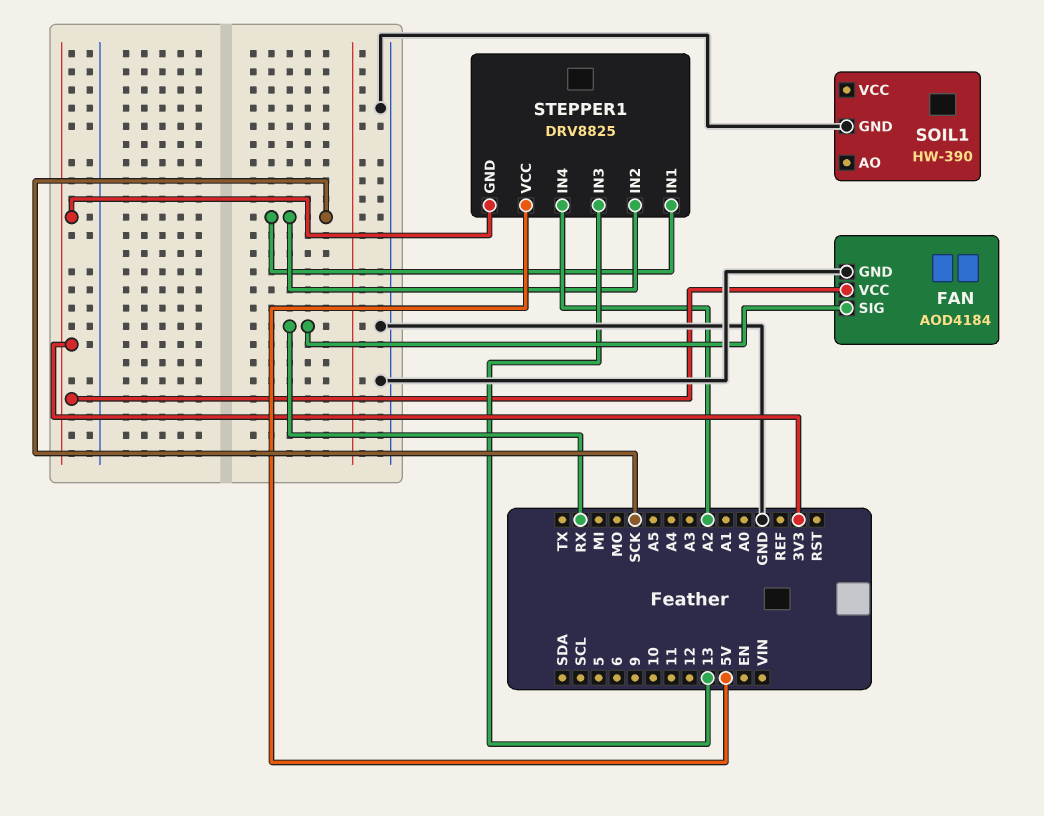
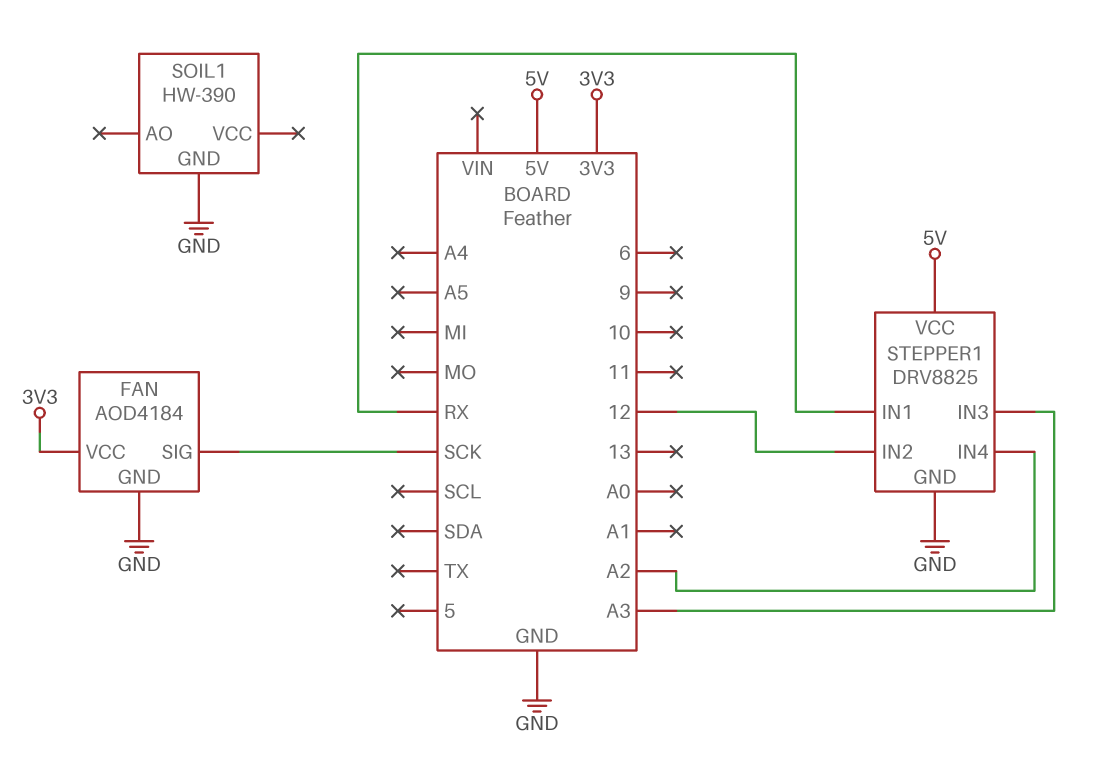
FAN pin SIG: RX -> SCK
STEPPER1 pin GND: 3V3 -> GND
STEPPER1 pin IN1: SCK -> RX
STEPPER1 pin IN2: SCK -> 12
STEPPER1 pin IN3: 13 -> A3

